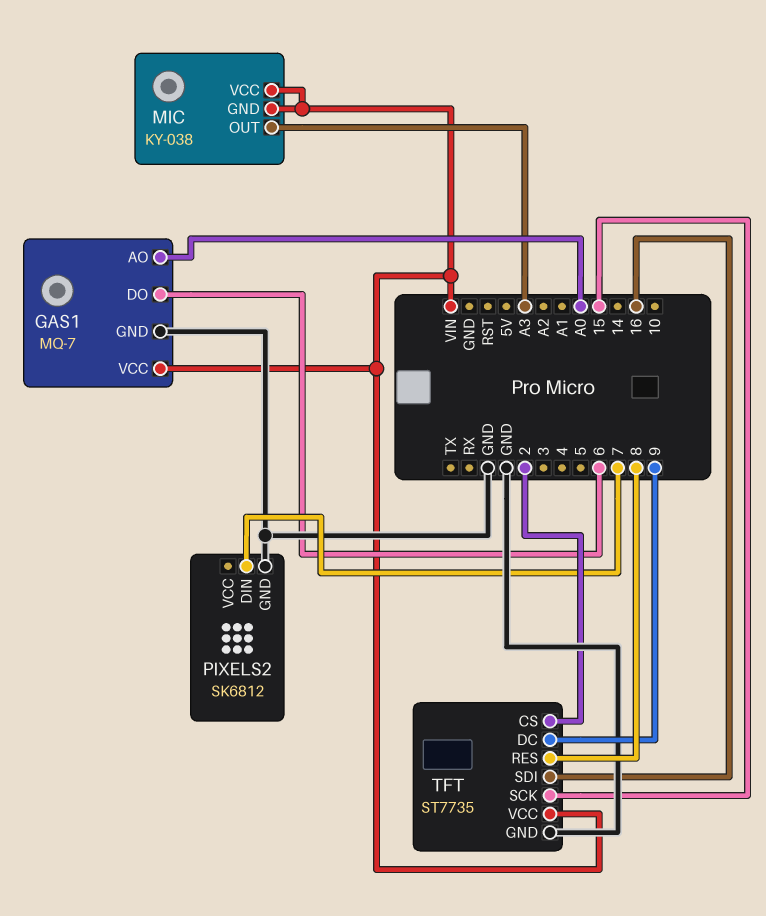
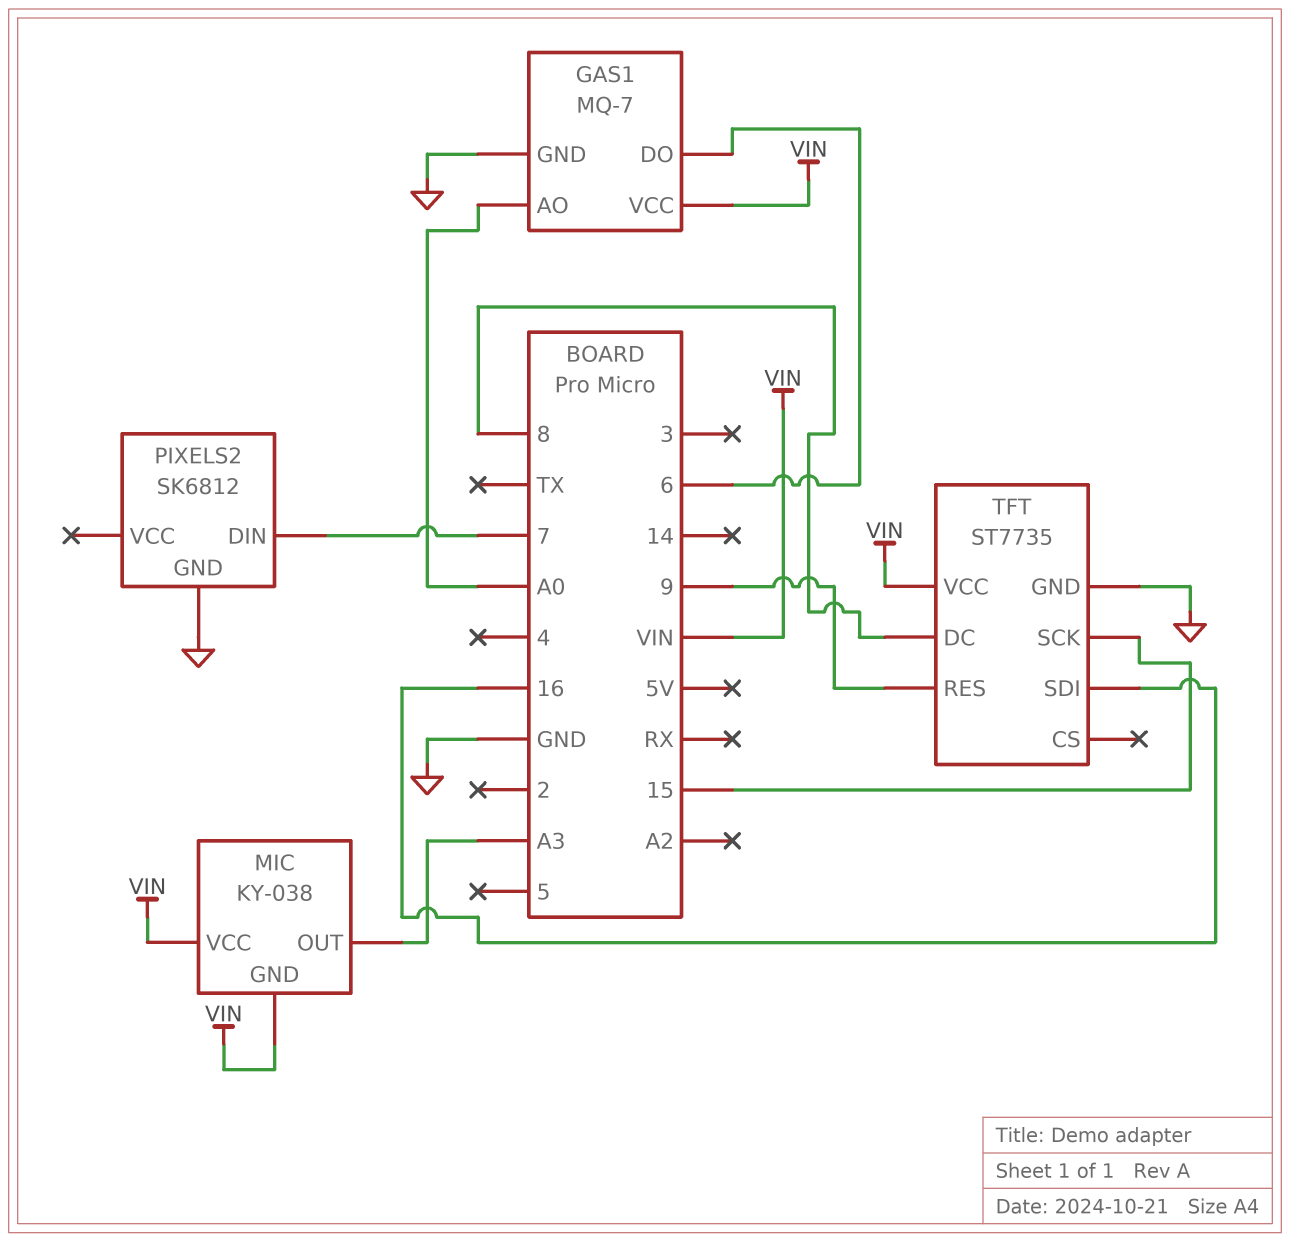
TFT pin CS: 2 -> none
TFT pin DC: 9 -> 8
TFT pin RES: 8 -> 9

